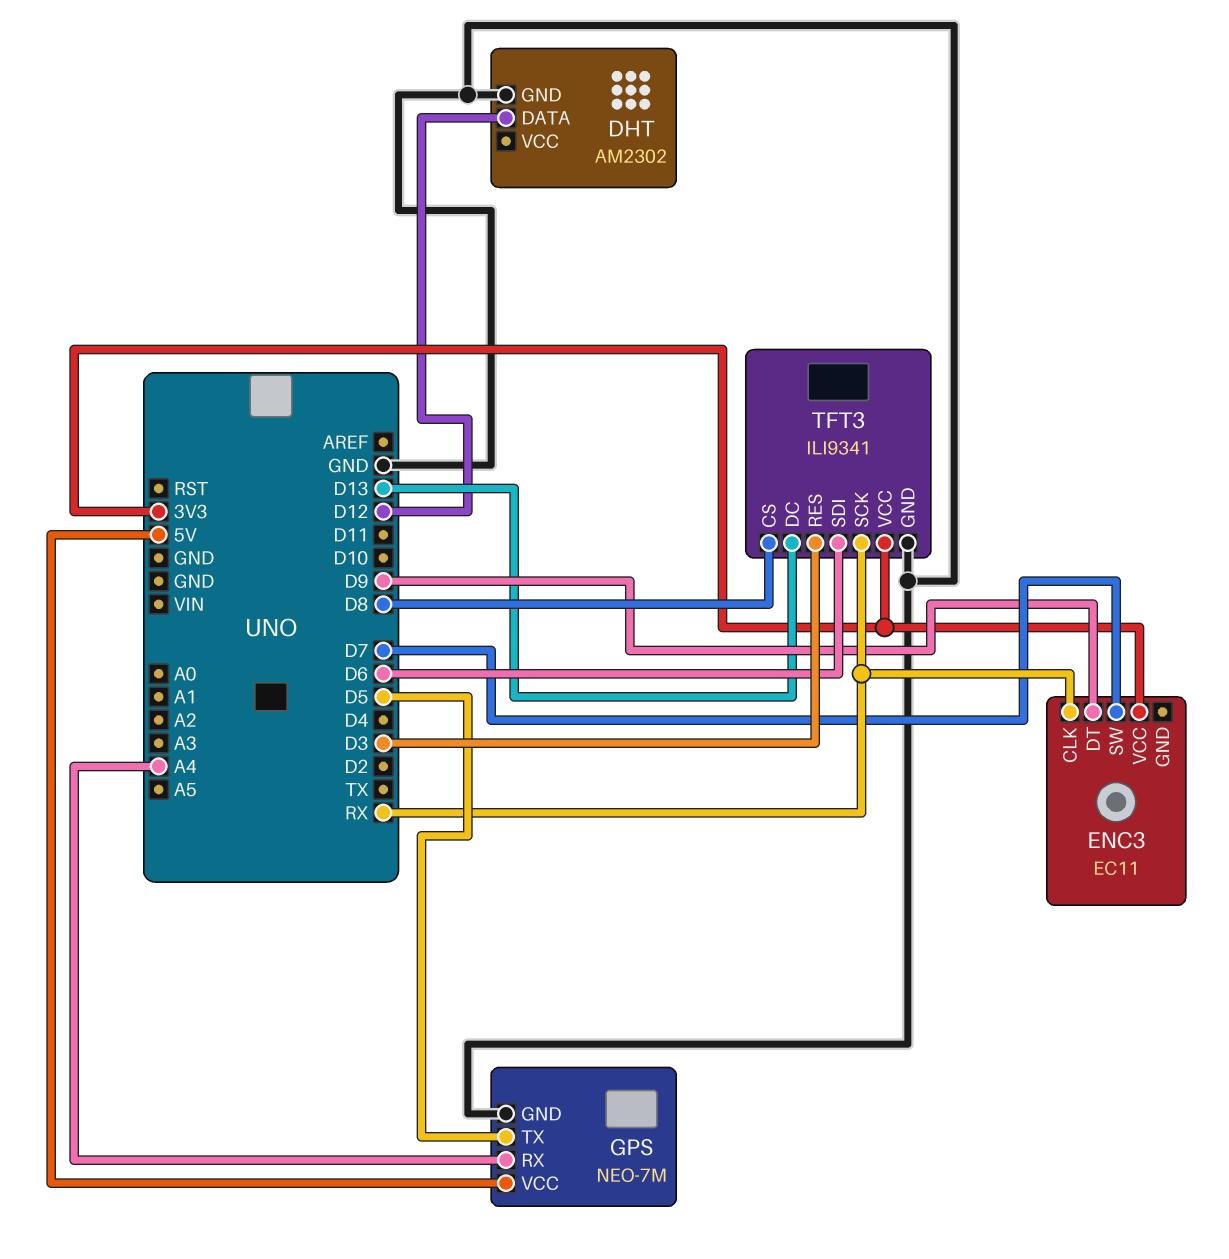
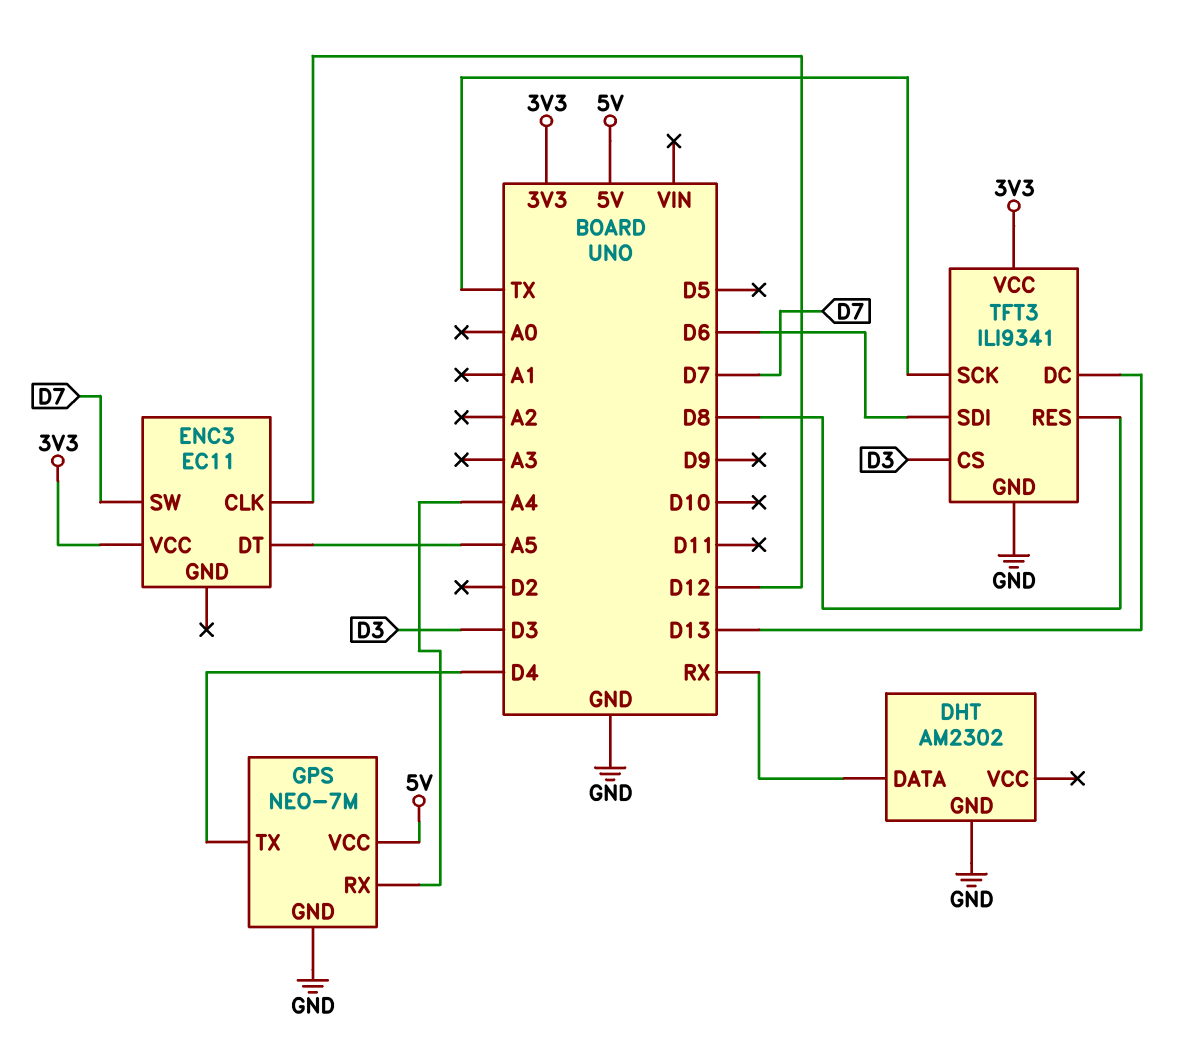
DHT pin DATA: D12 -> RX
ENC3 pin CLK: RX -> D12
ENC3 pin DT: D9 -> A5
GPS pin TX: D5 -> D4
TFT3 pin CS: D8 -> D3
TFT3 pin RES: D3 -> D8
TFT3 pin SCK: RX -> TX

